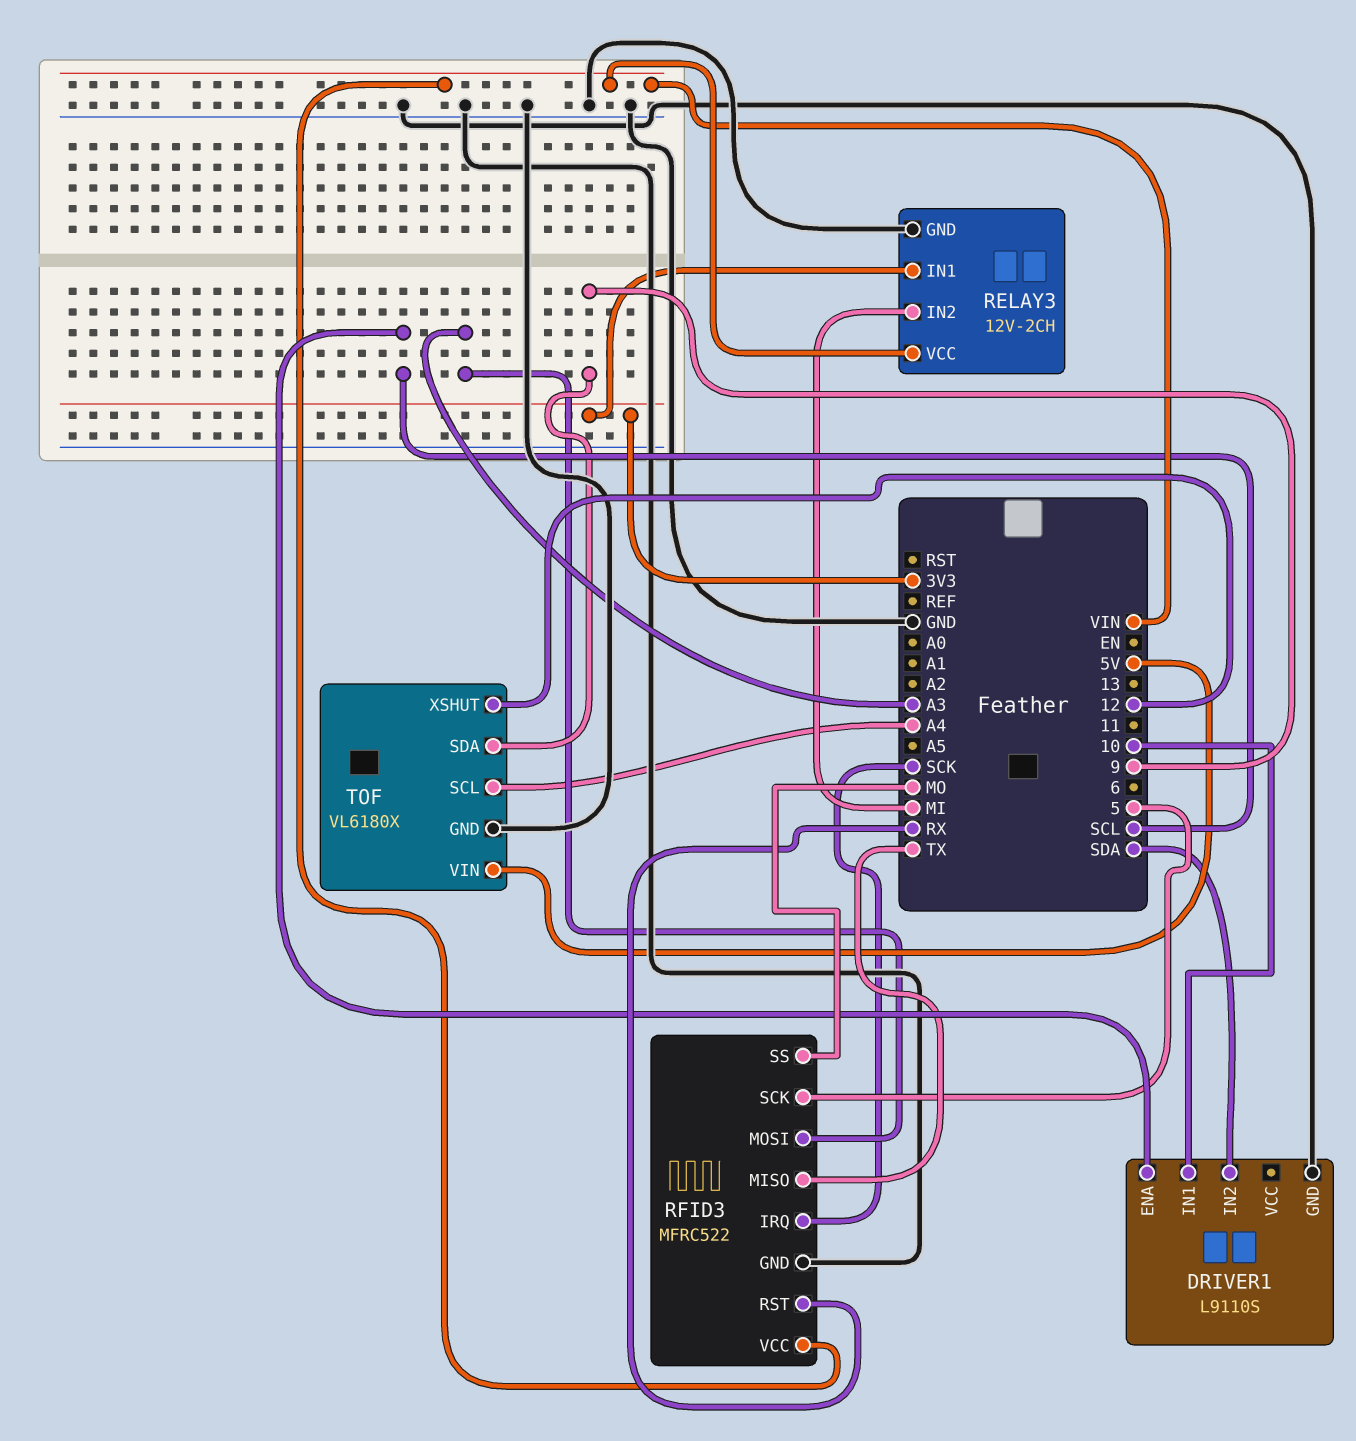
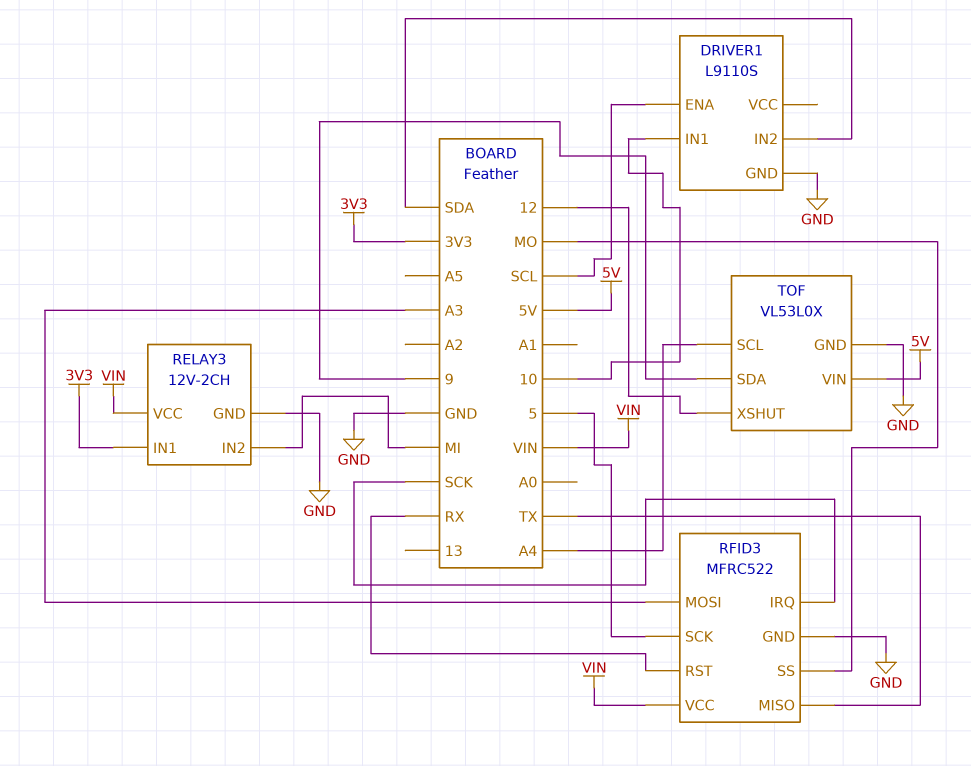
TOF: VL6180X -> VL53L0X

